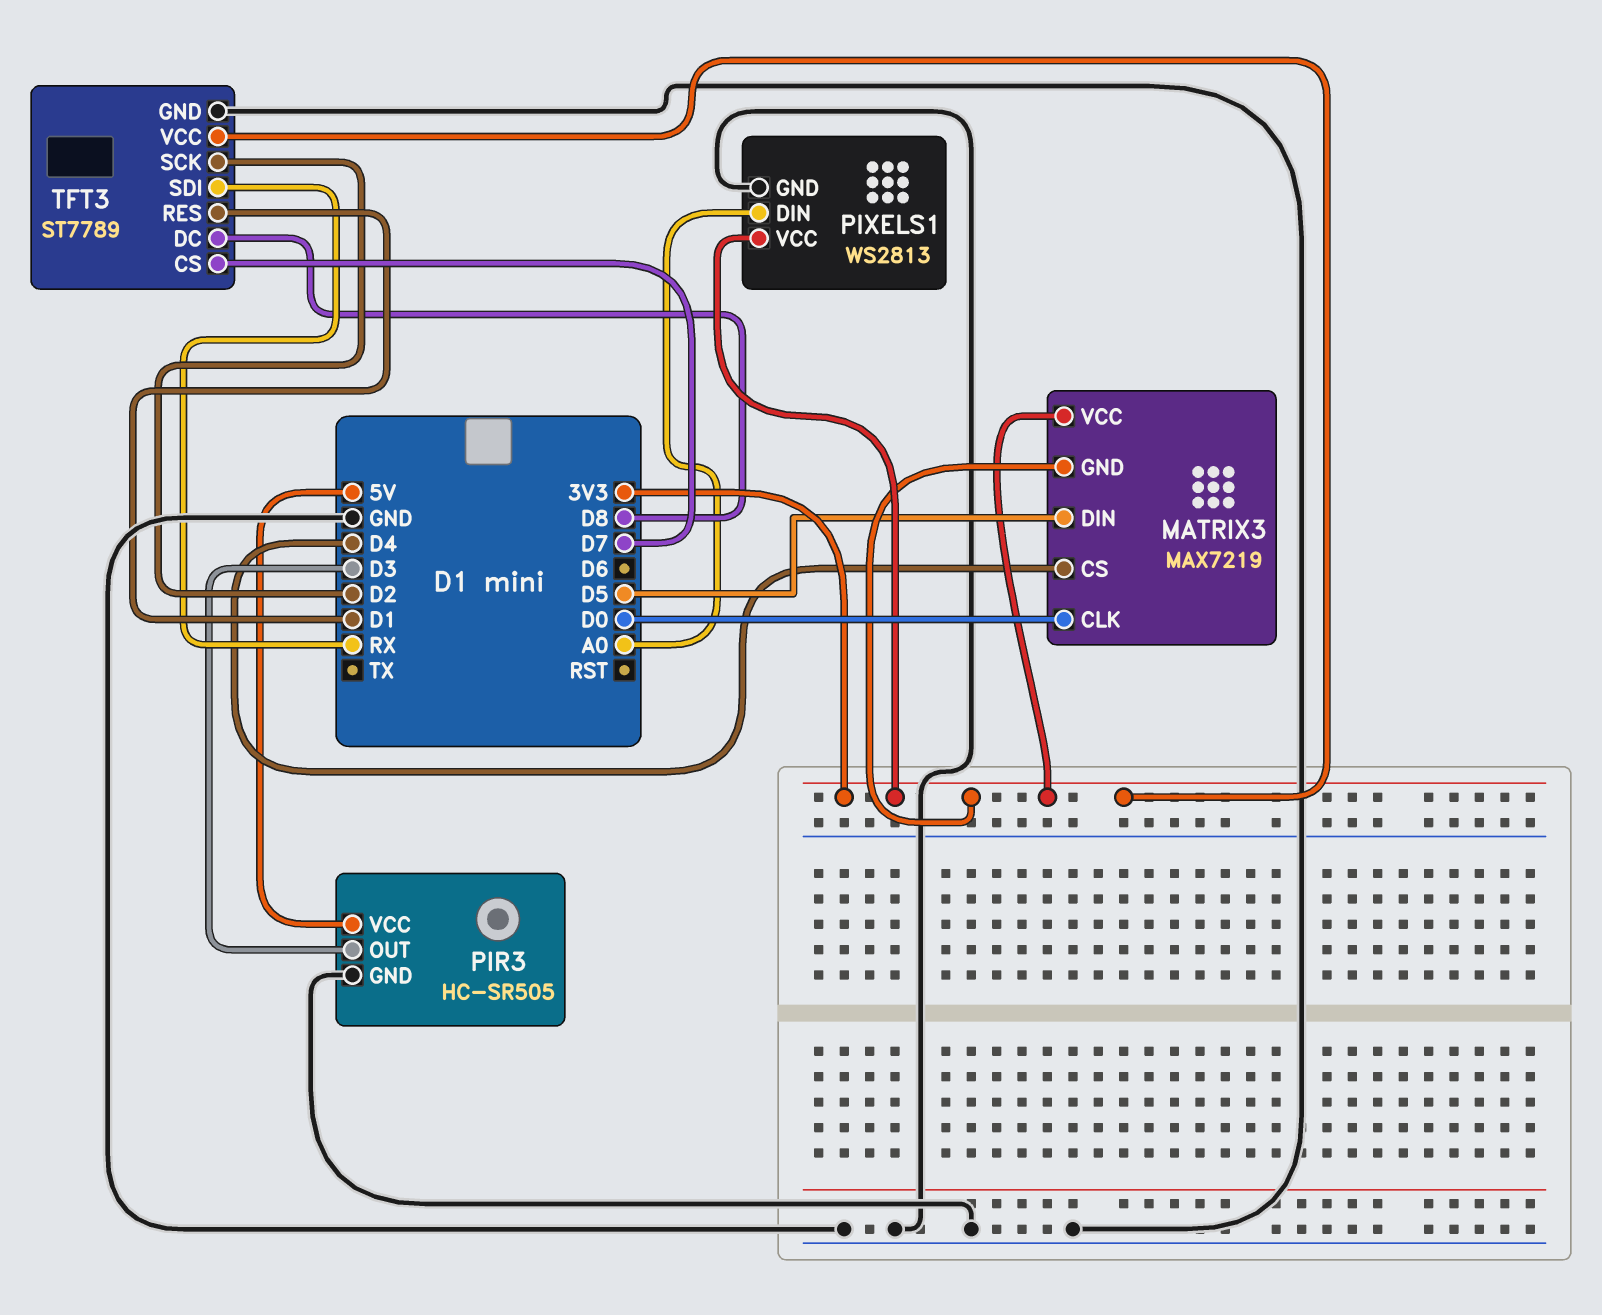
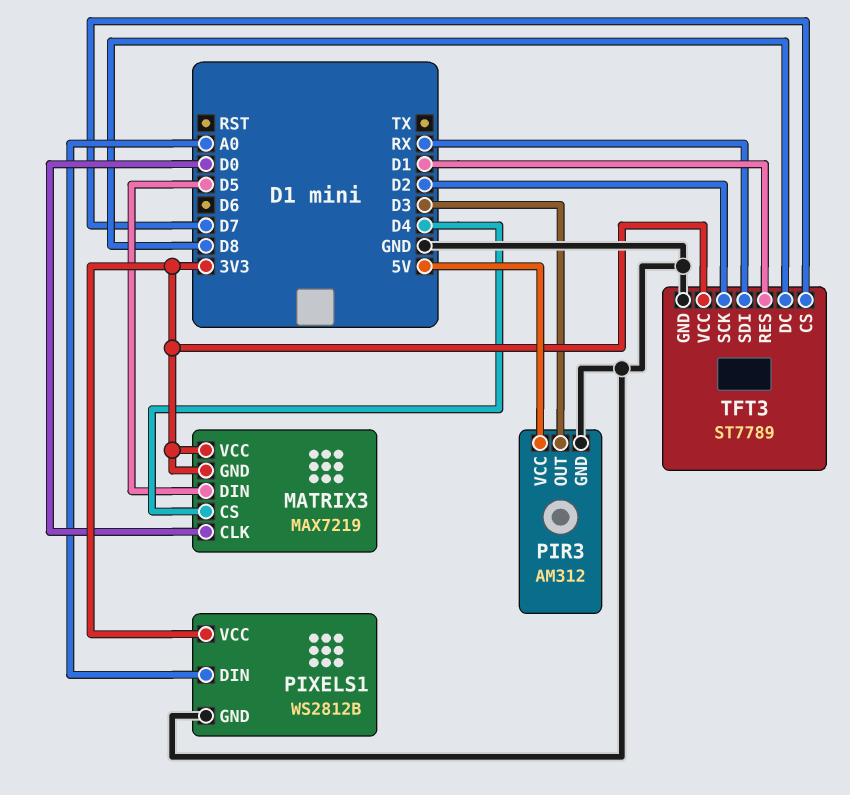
PIR3: HC-SR505 -> AM312
PIXELS1: WS2813 -> WS2812B

